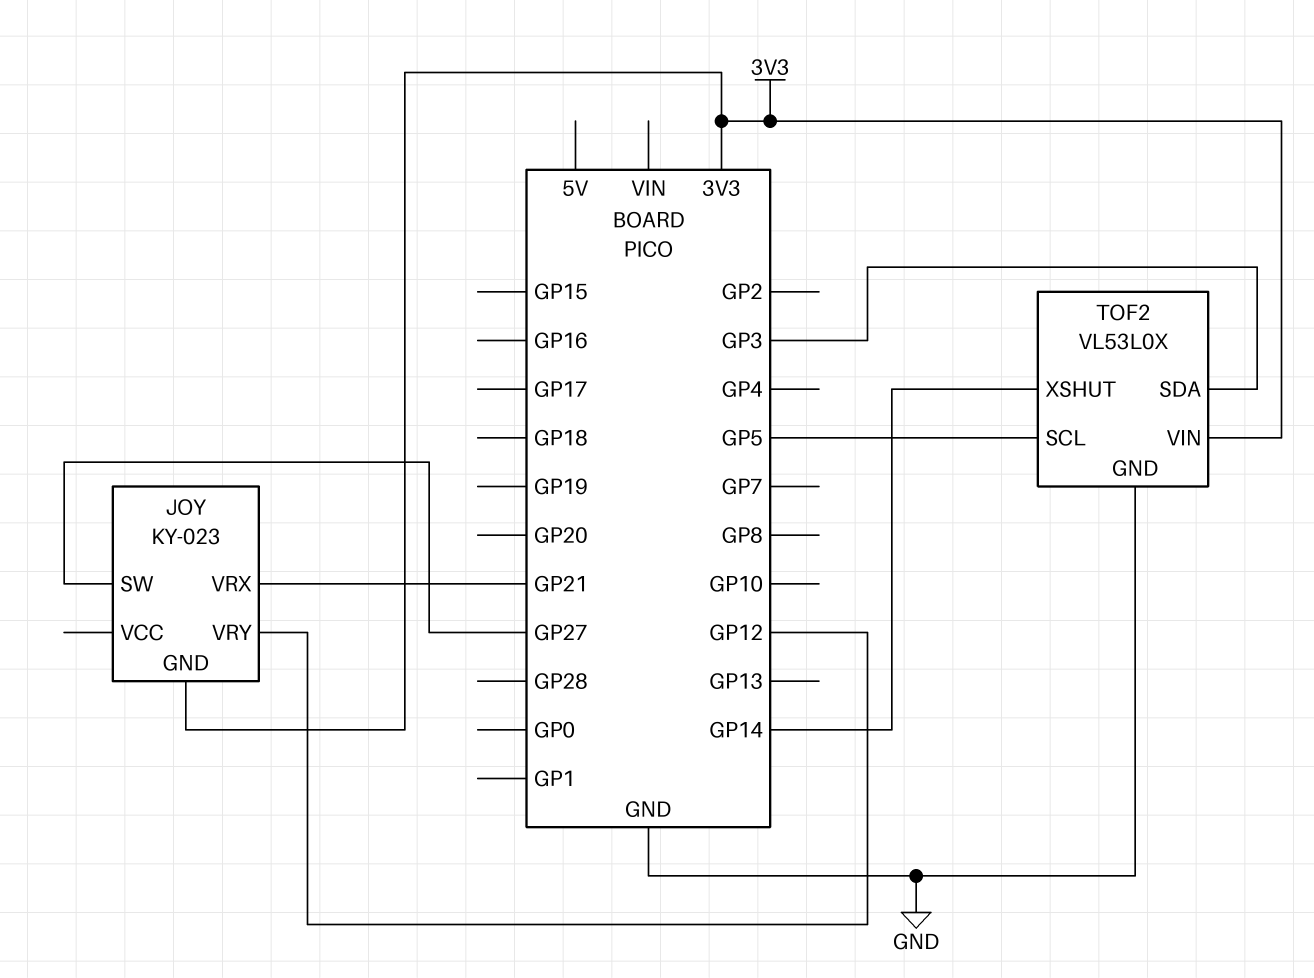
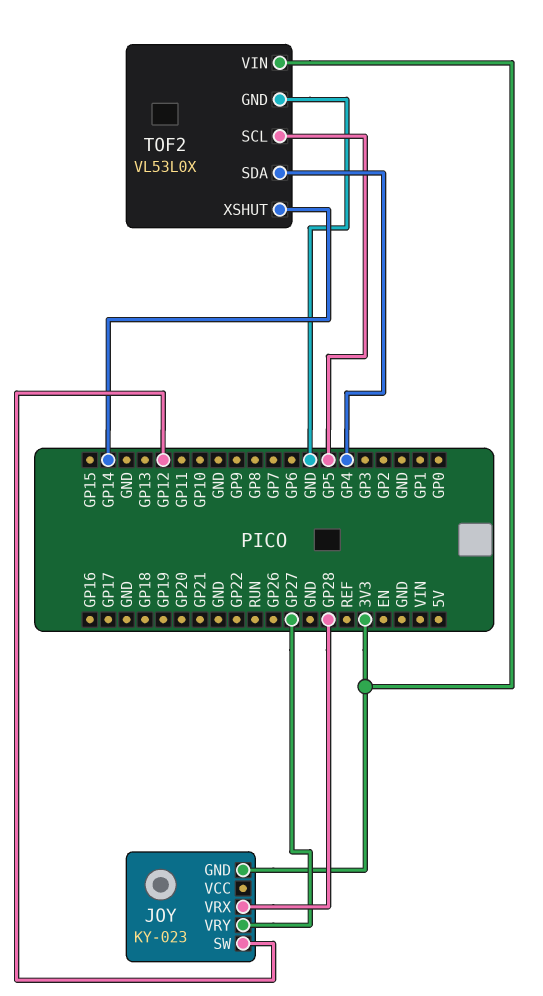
JOY pin SW: GP27 -> GP12
JOY pin VRX: GP21 -> GP28
JOY pin VRY: GP12 -> GP27
TOF2 pin SDA: GP3 -> GP4

